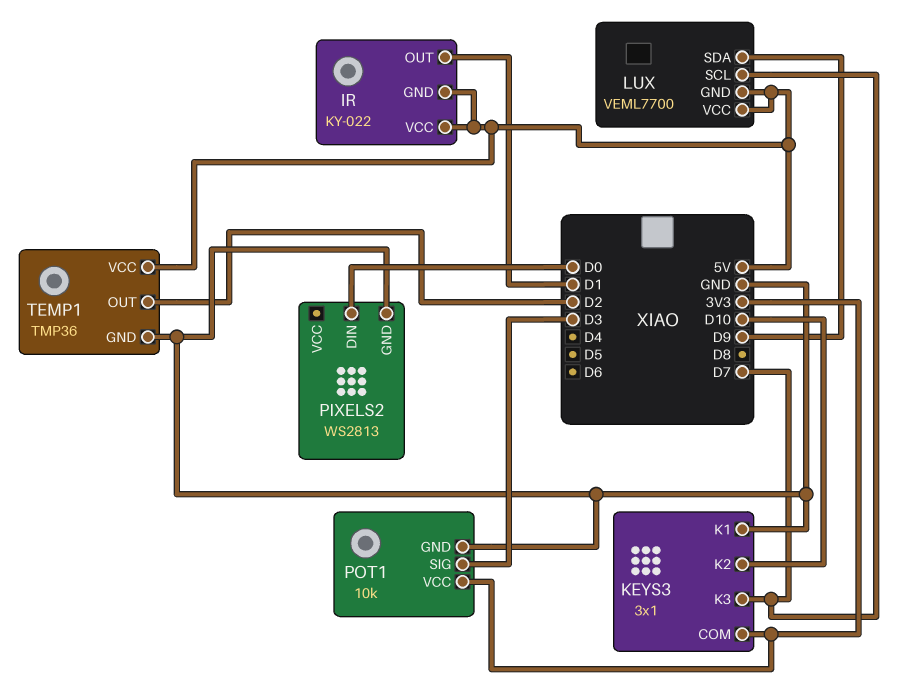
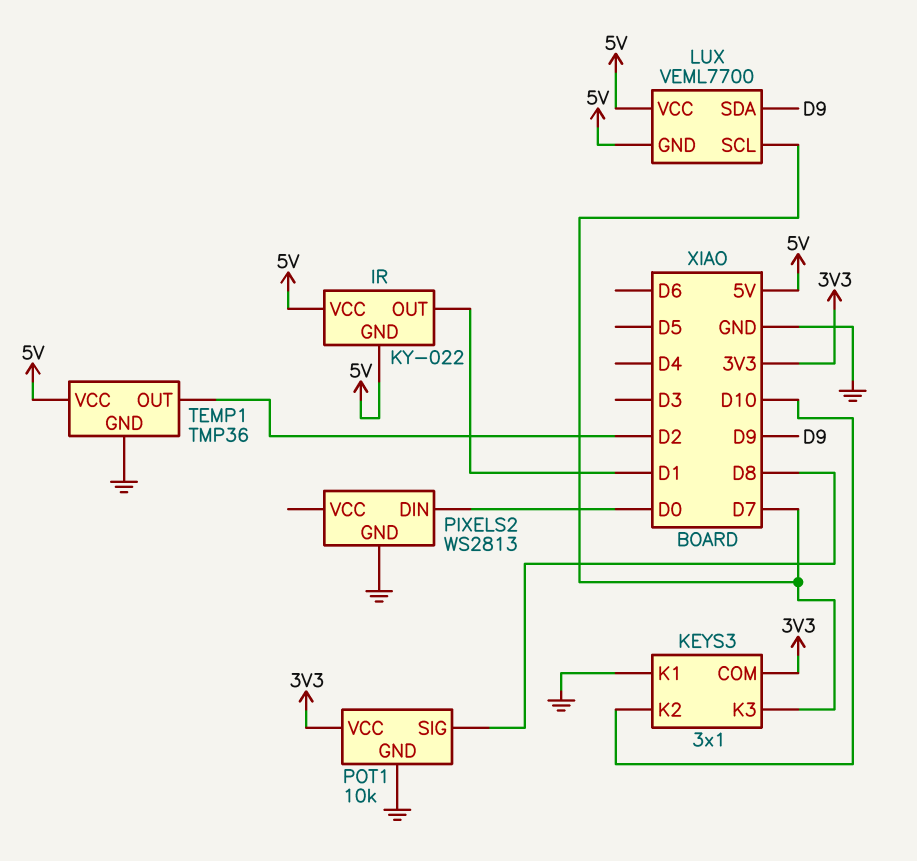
POT1 pin SIG: D3 -> D8

